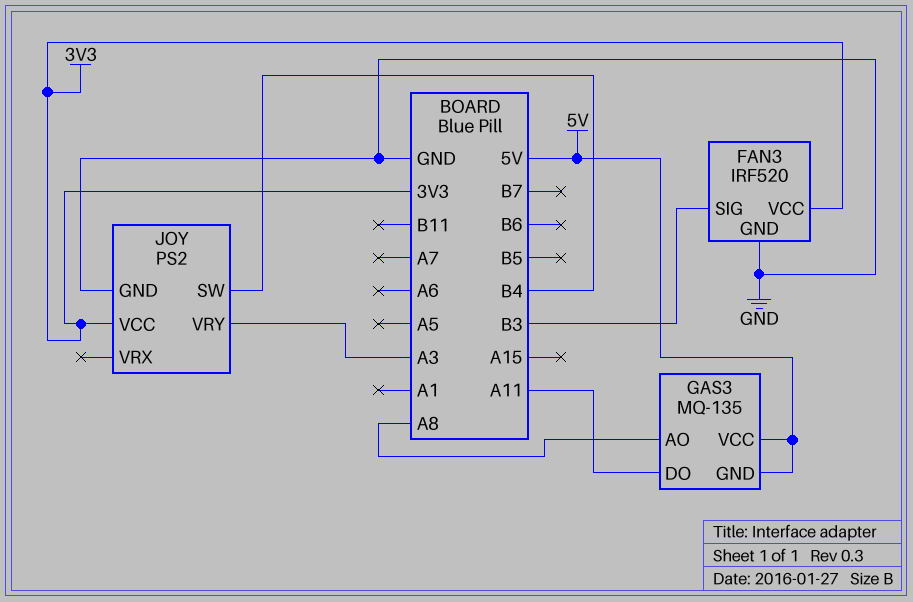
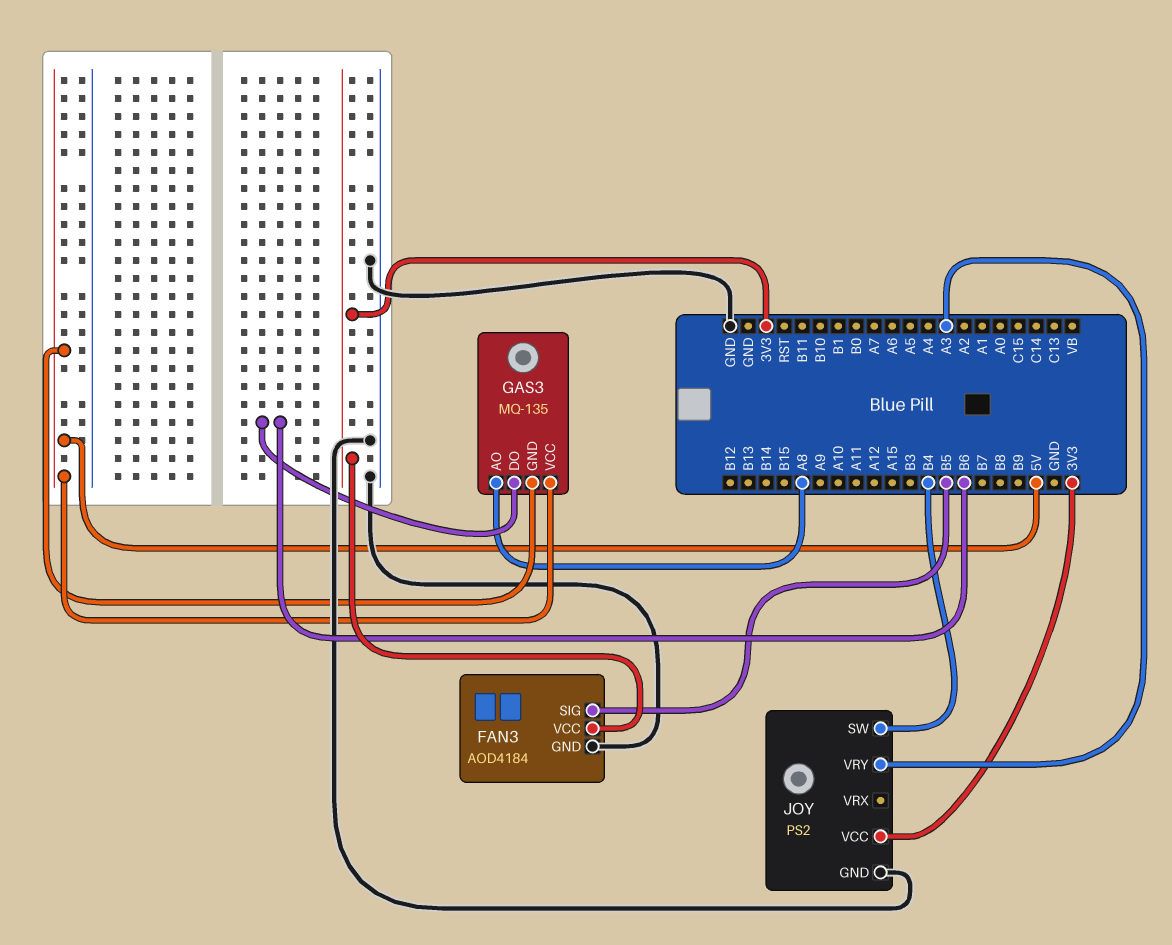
FAN3: IRF520 -> AOD4184
FAN3 pin SIG: B3 -> B5
GAS3 pin DO: A11 -> B6

